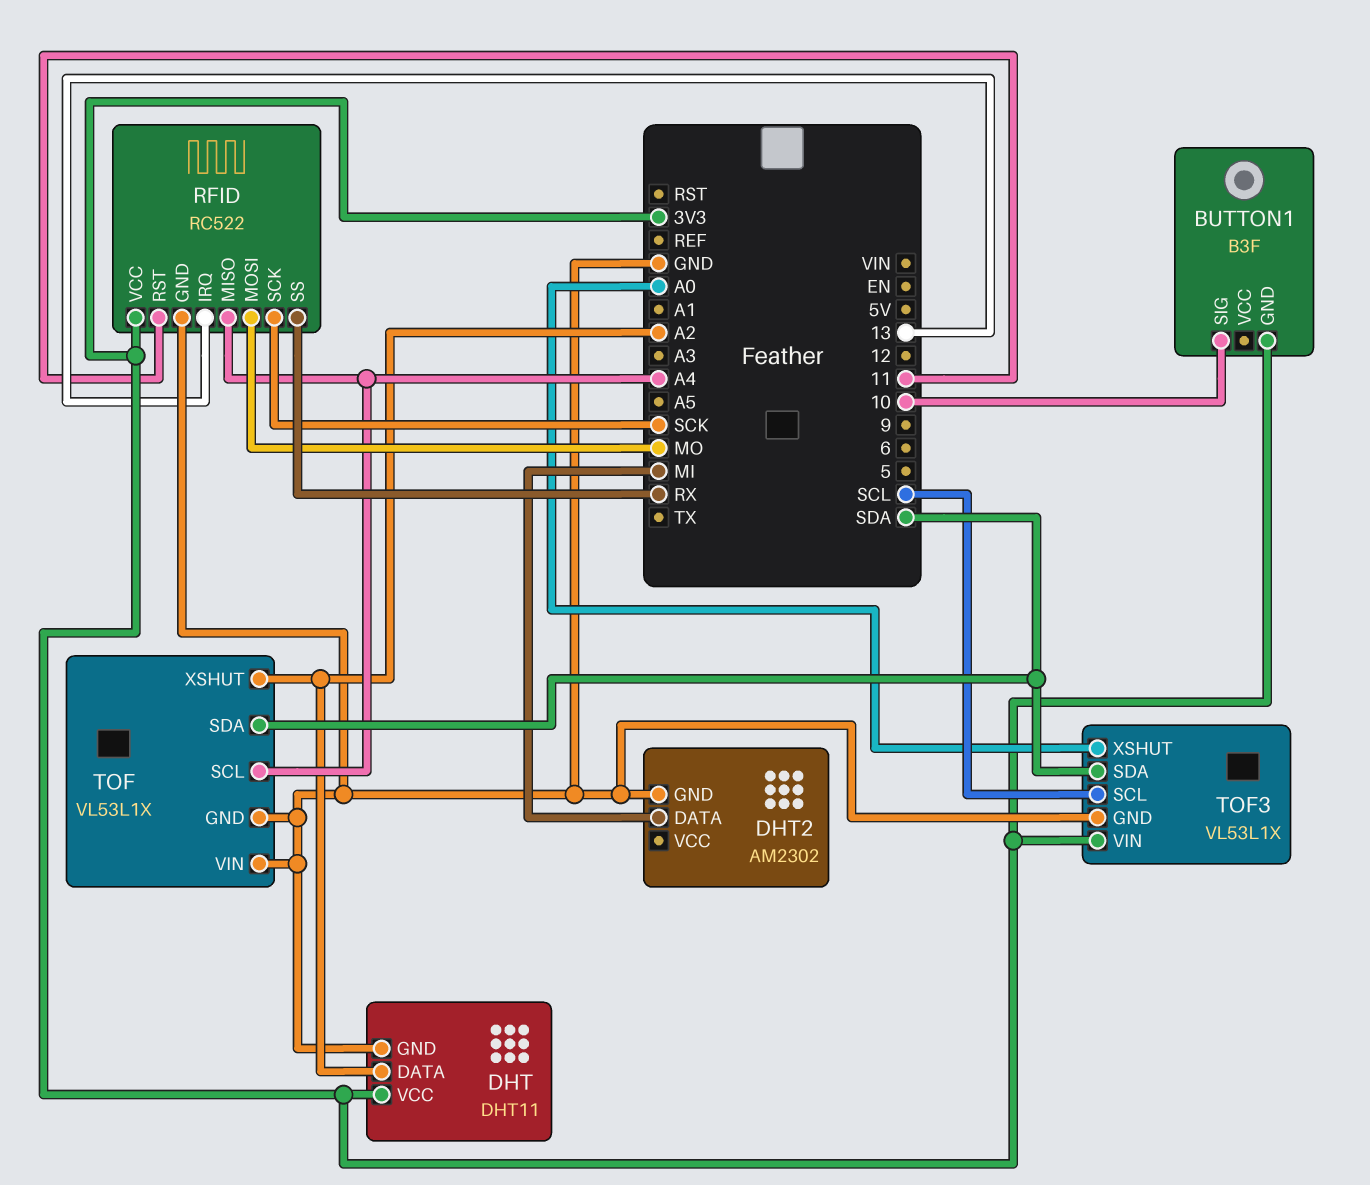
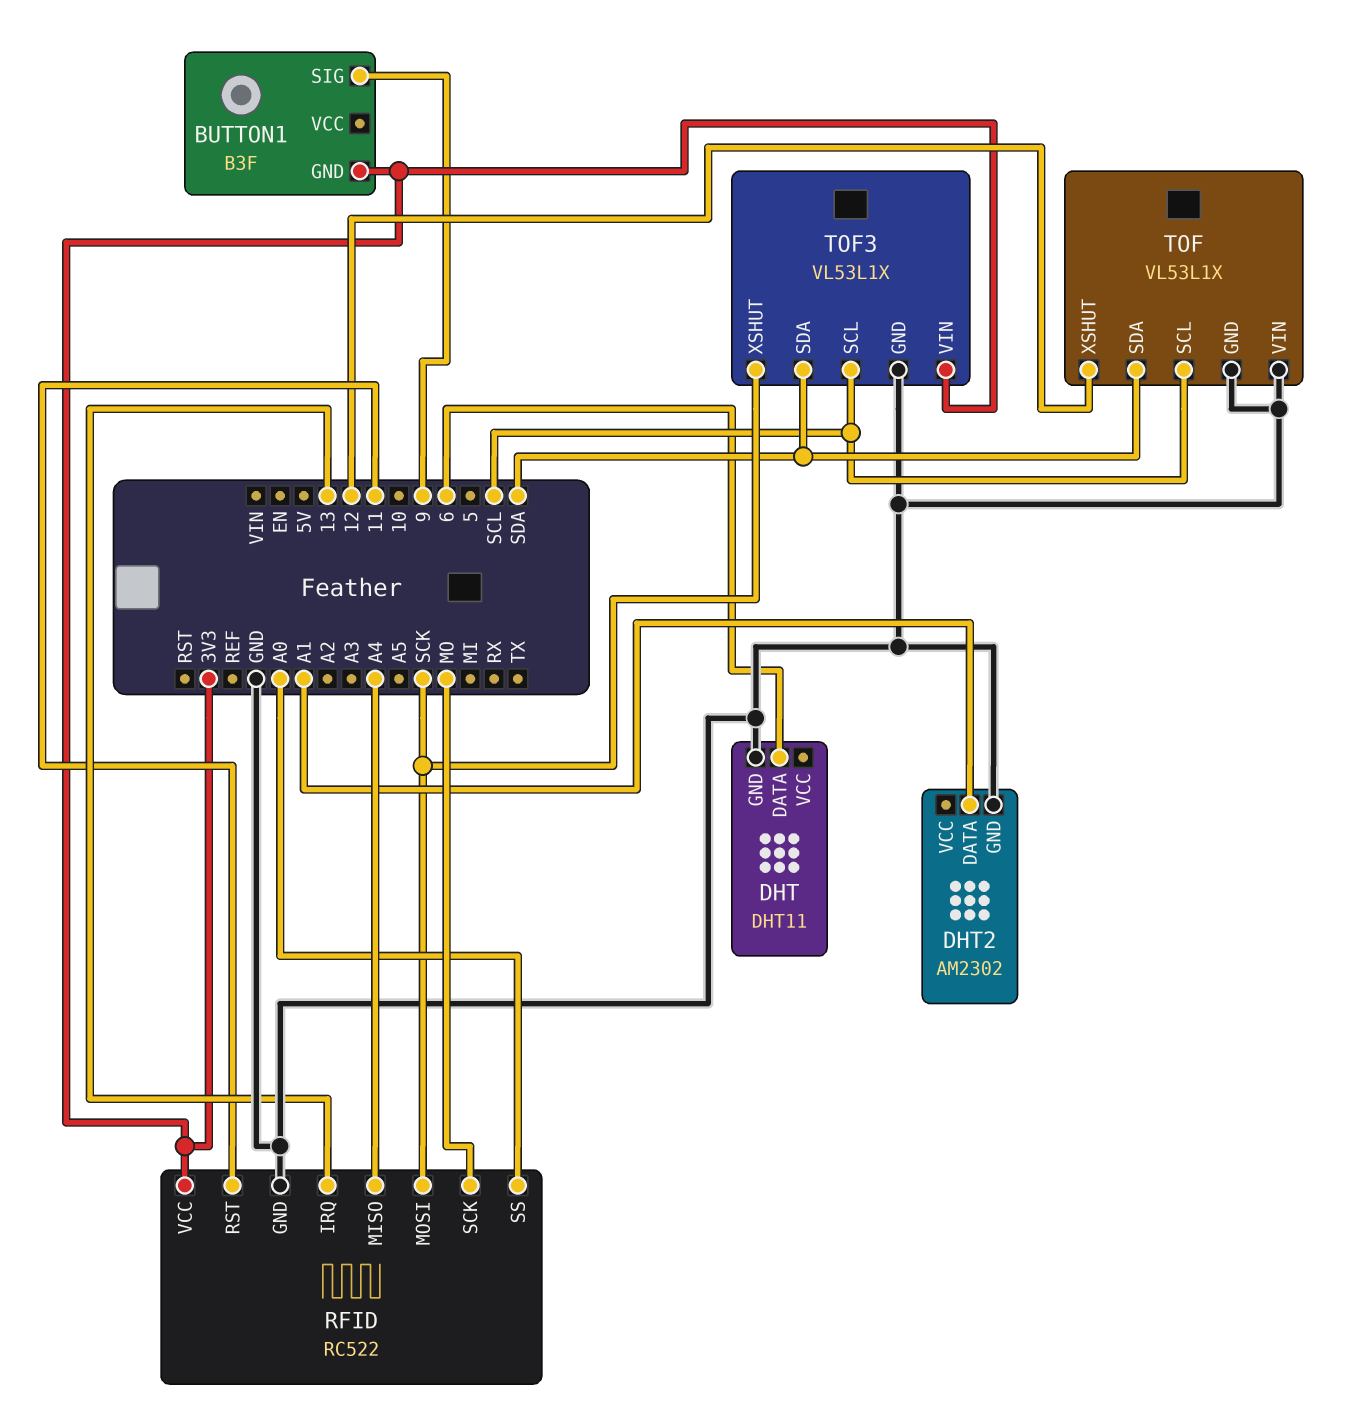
BUTTON1 pin SIG: 10 -> 9
DHT pin DATA: A2 -> 6
DHT pin VCC: 3V3 -> none
DHT2 pin DATA: MI -> A1
RFID pin MOSI: MO -> SCK
RFID pin SCK: SCK -> MO
RFID pin SS: RX -> A0
TOF pin SCL: A4 -> SCL
TOF pin XSHUT: A2 -> 12
TOF3 pin XSHUT: A0 -> SCK

